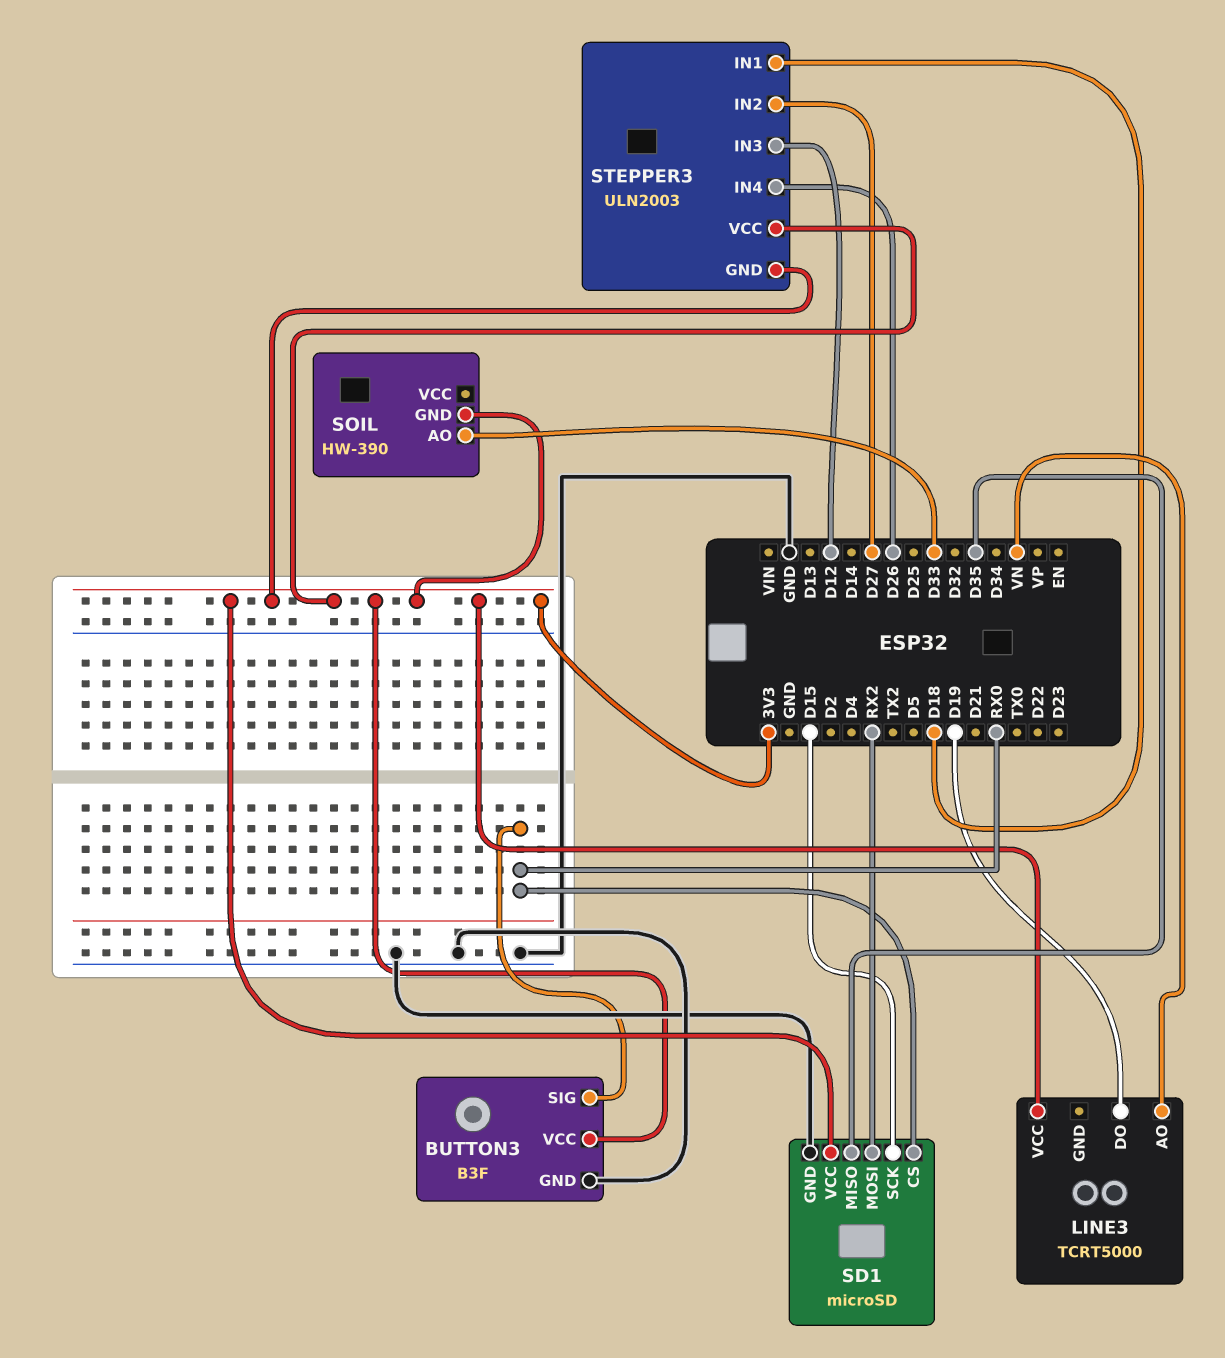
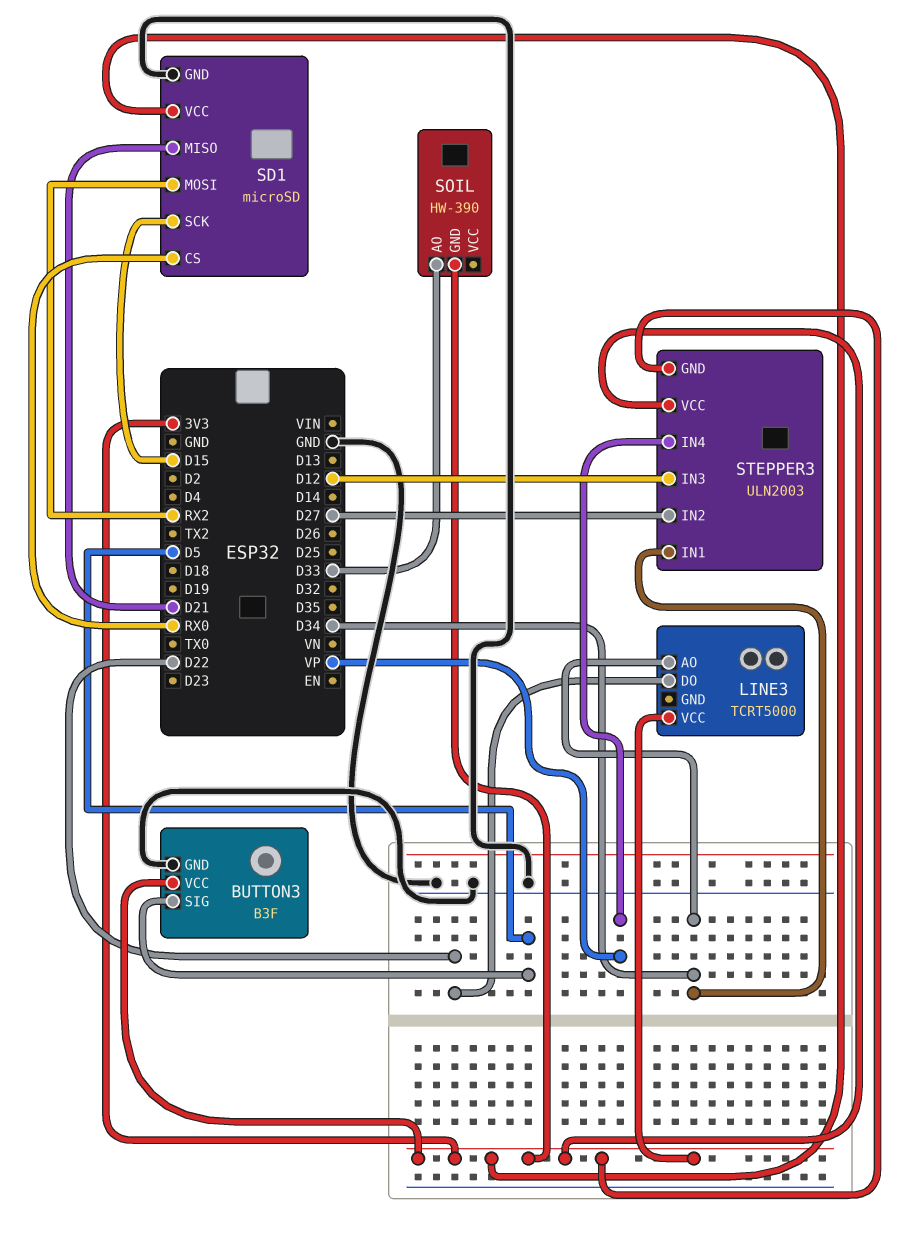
BUTTON3 pin SIG: RX0 -> D5
LINE3 pin AO: VN -> D34
LINE3 pin DO: D19 -> D22
SD1 pin MISO: D35 -> D21
STEPPER3 pin IN1: D18 -> D34
STEPPER3 pin IN4: D26 -> VP

